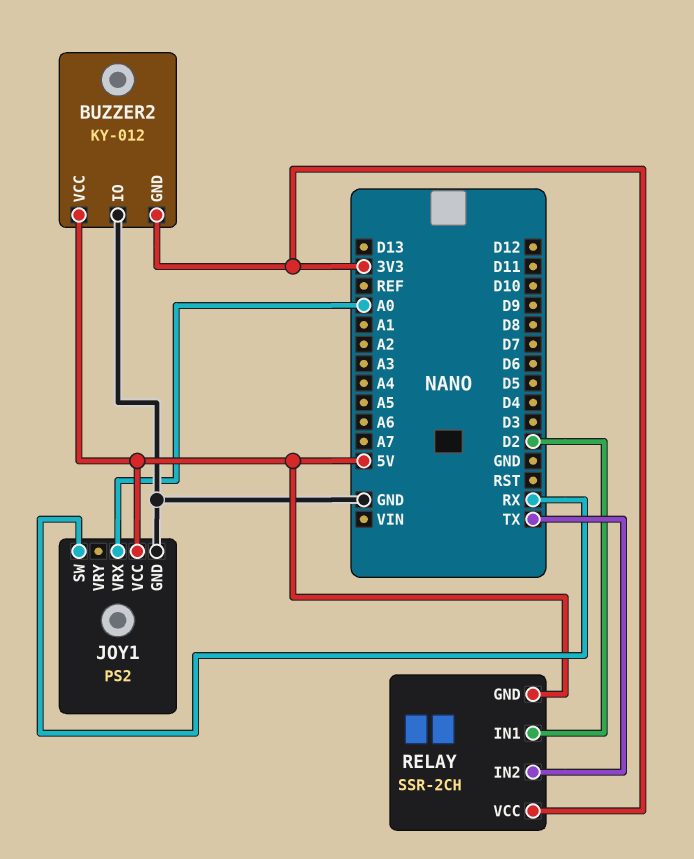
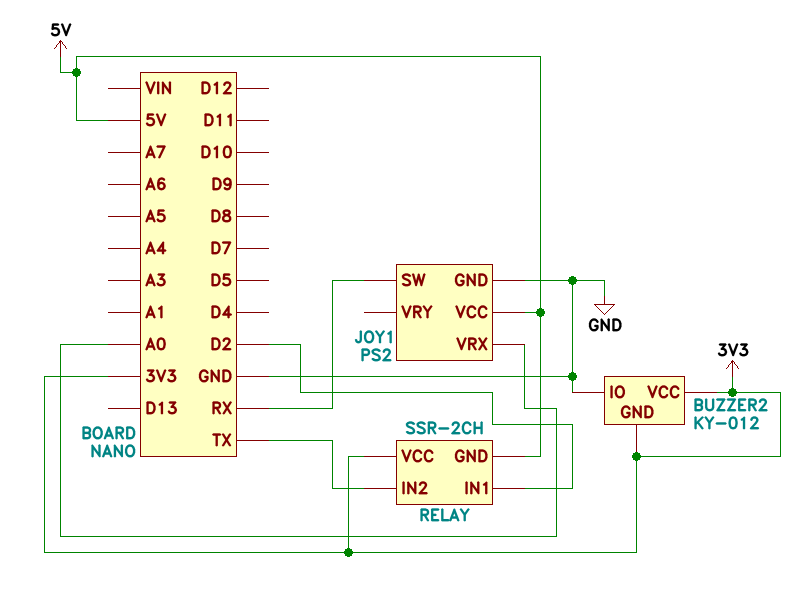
BUZZER2 pin VCC: 5V -> 3V3

